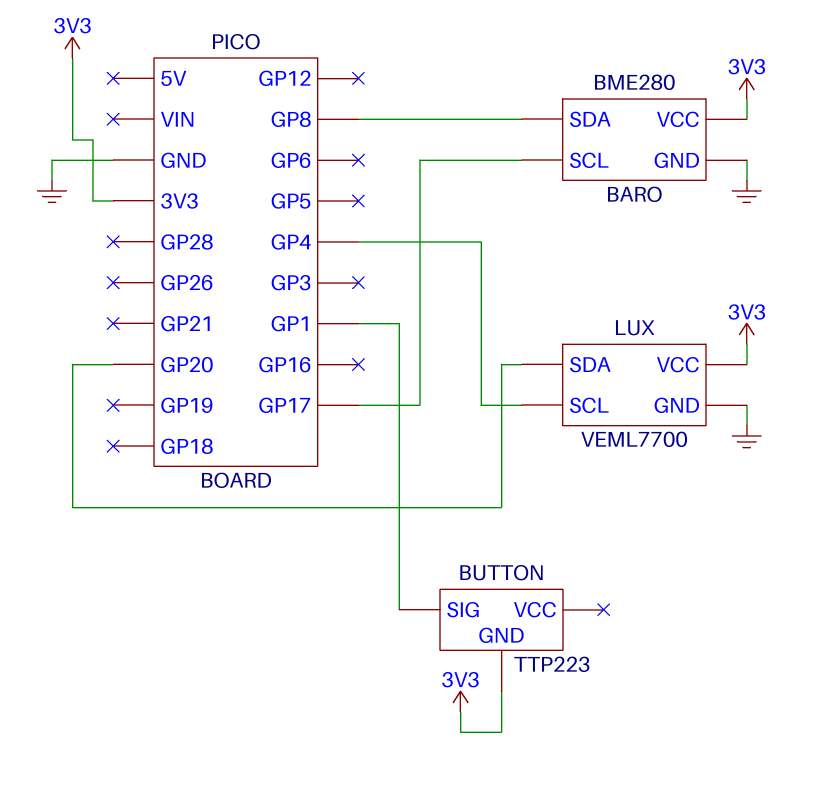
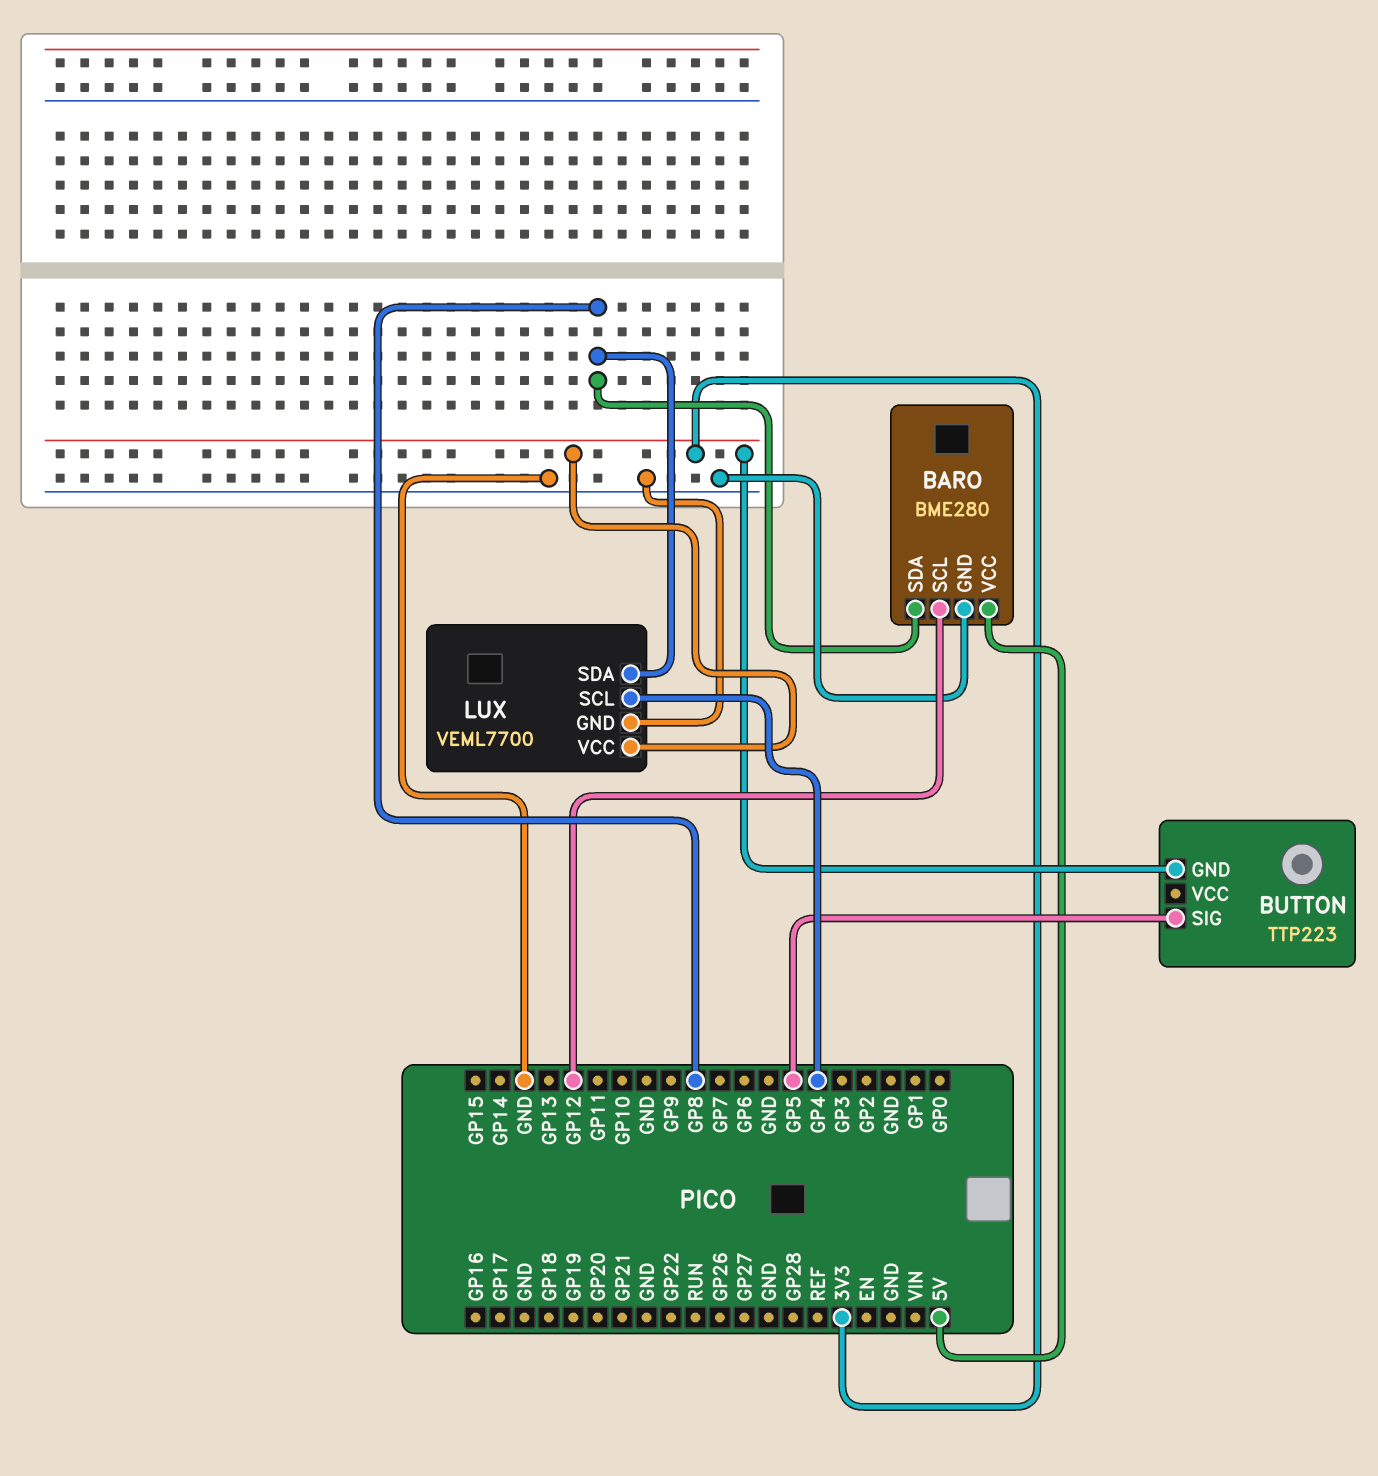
BARO pin SCL: GP17 -> GP12
BARO pin VCC: 3V3 -> 5V
BUTTON pin SIG: GP1 -> GP5
LUX pin SDA: GP20 -> GP8

